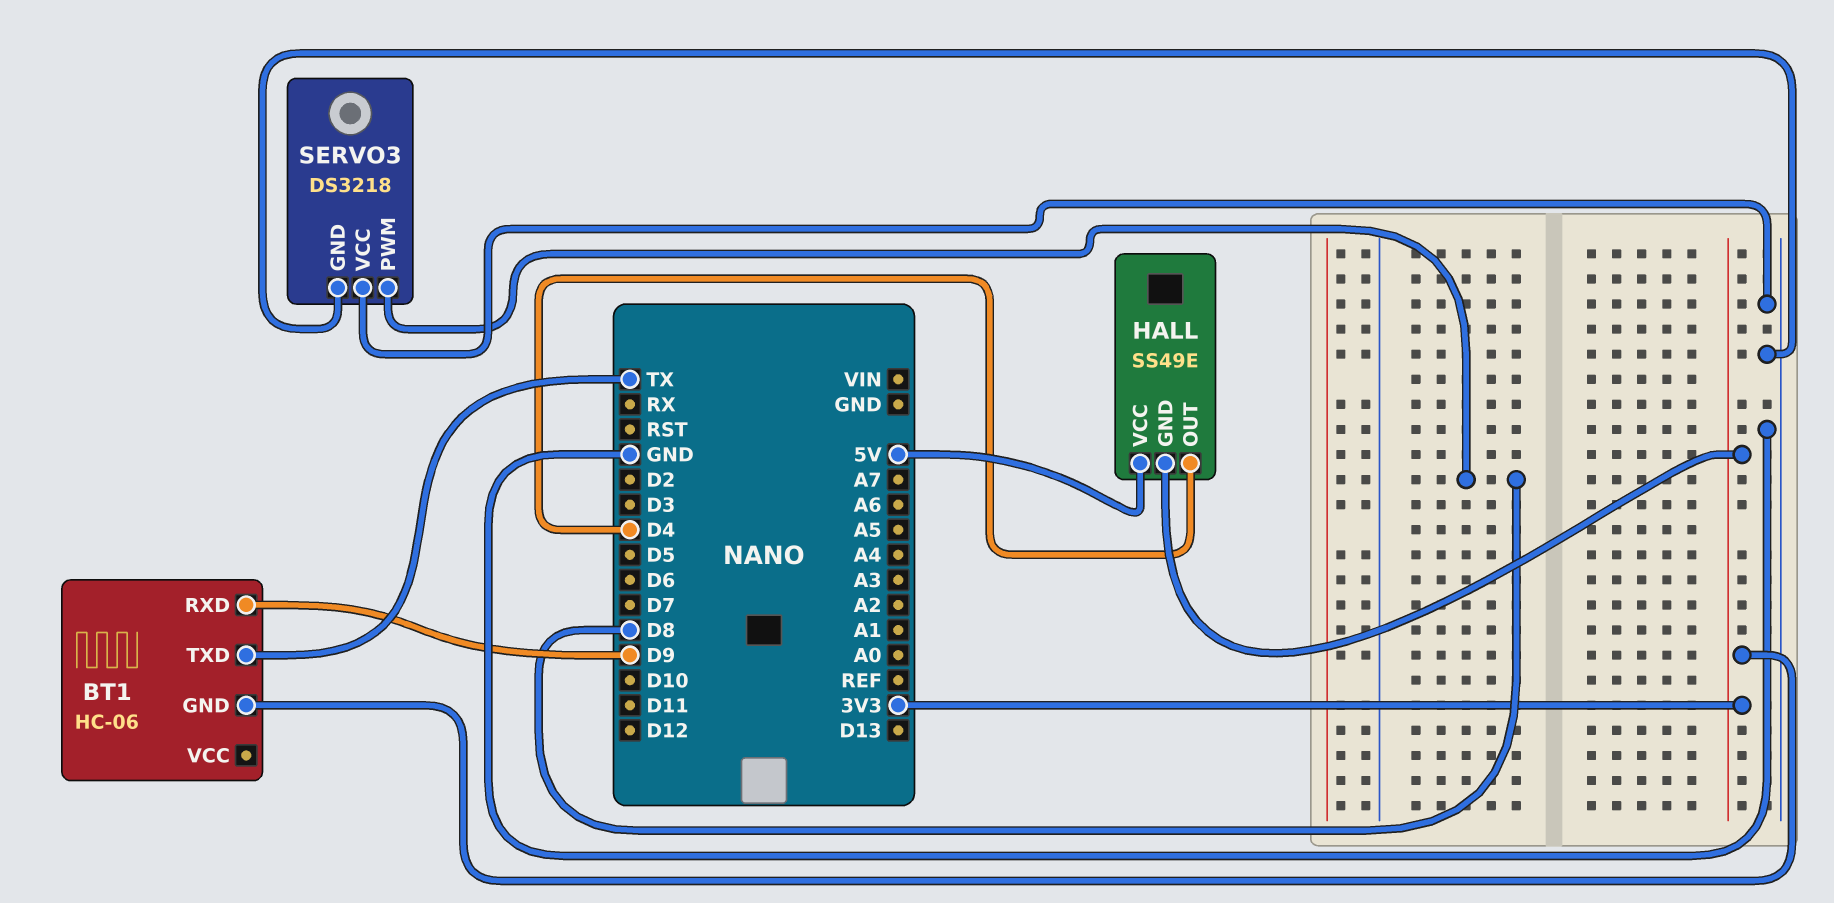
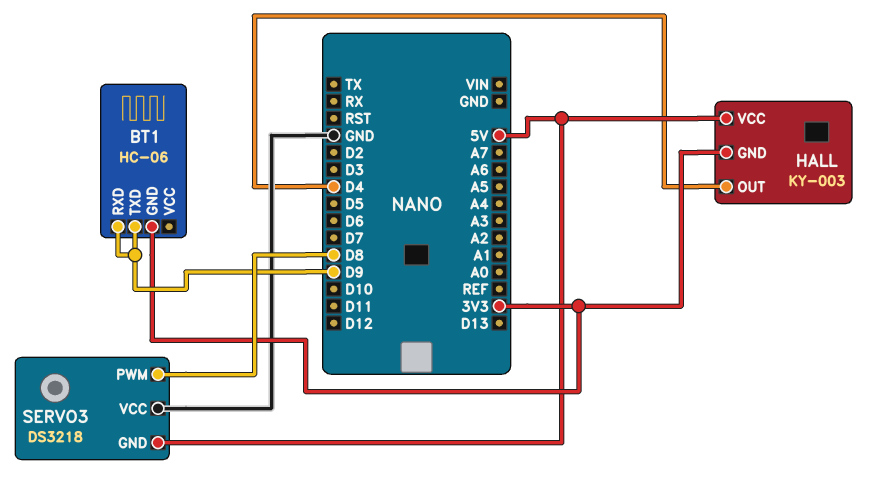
BT1 pin TXD: TX -> D9
HALL: SS49E -> KY-003
SERVO3 pin GND: GND -> 5V

